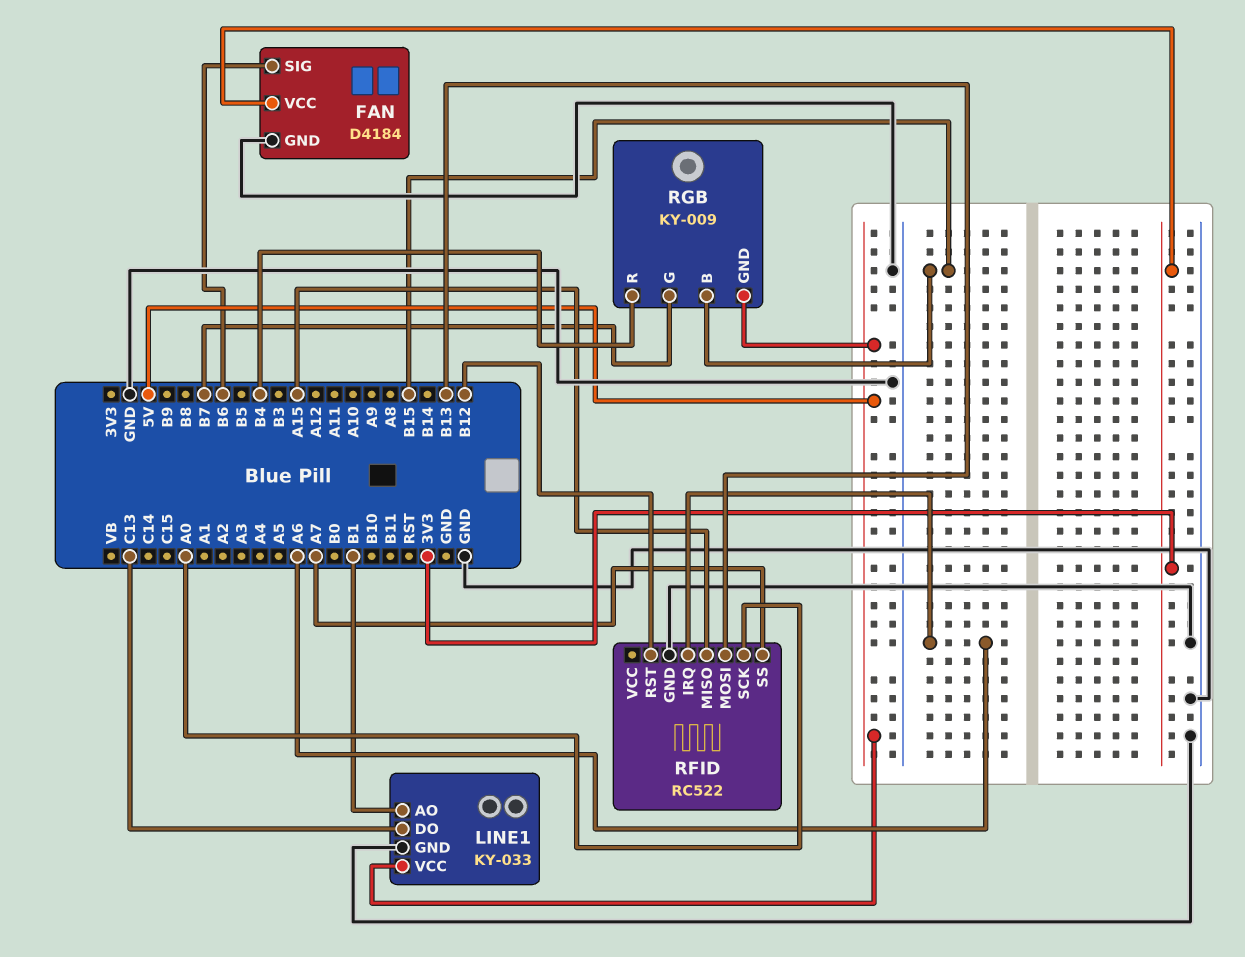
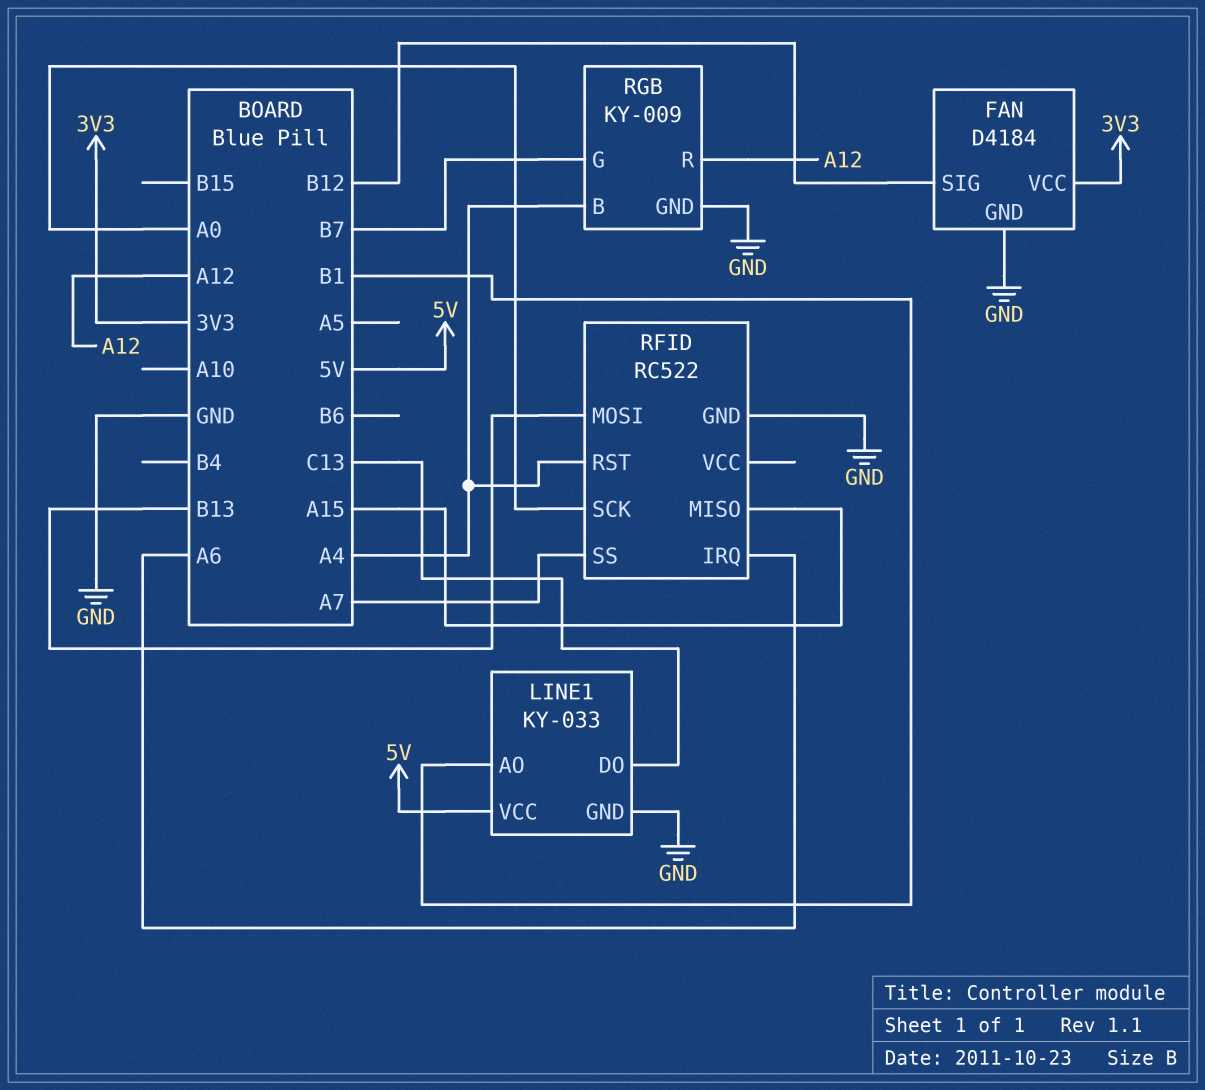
FAN pin SIG: B6 -> B12
RFID pin RST: B12 -> A4
RGB pin B: B15 -> A4
RGB pin GND: 5V -> GND
RGB pin R: B4 -> A12

